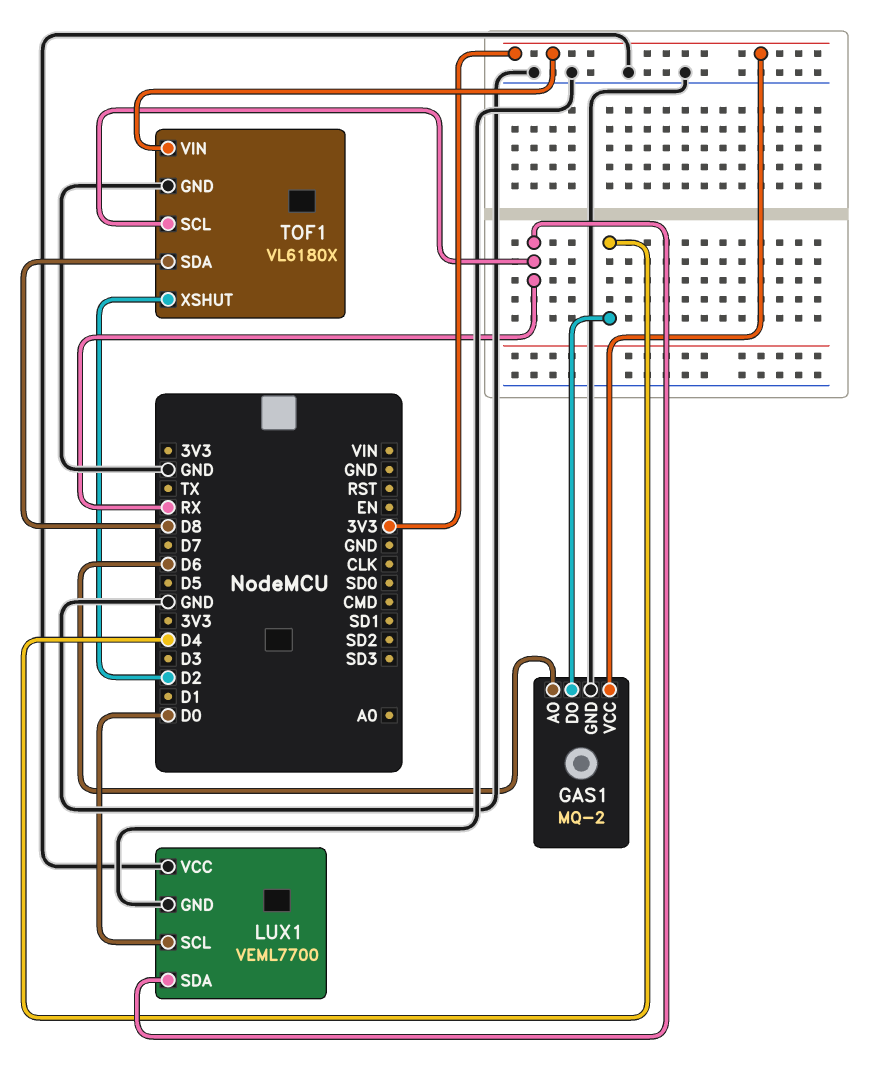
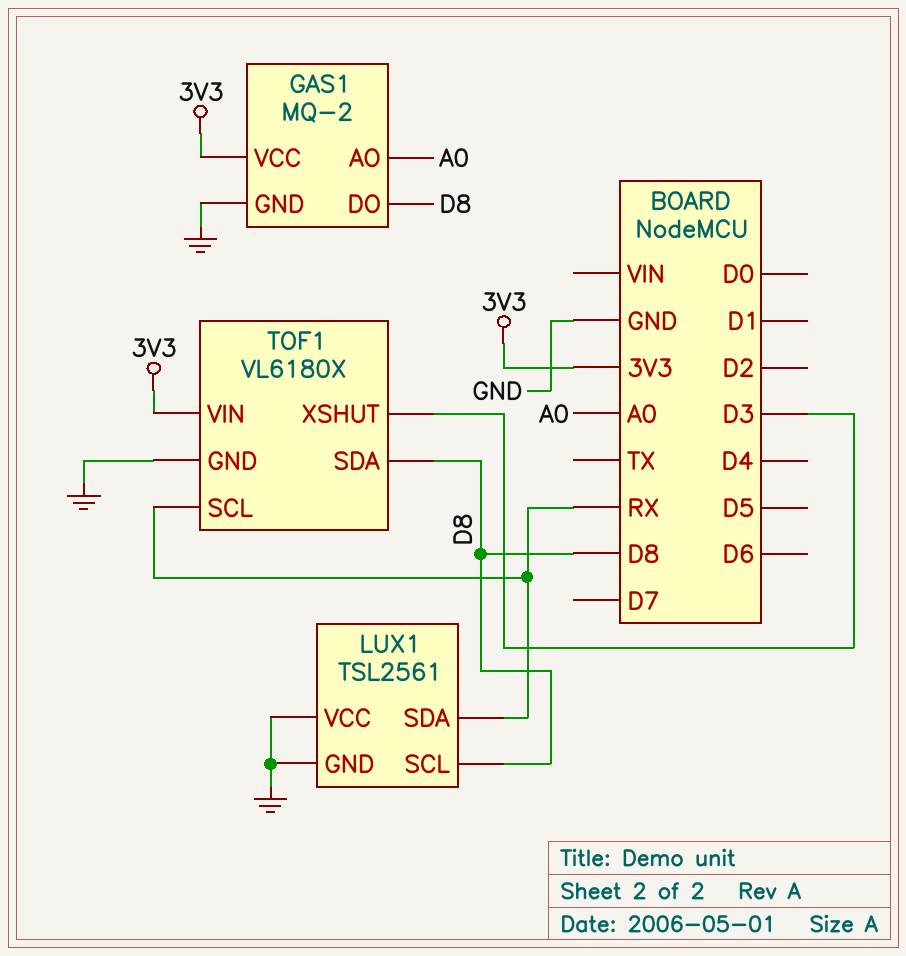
GAS1 pin AO: D6 -> A0
GAS1 pin DO: D4 -> D8
LUX1: VEML7700 -> TSL2561
LUX1 pin SCL: D0 -> D8
TOF1 pin XSHUT: D2 -> D3

